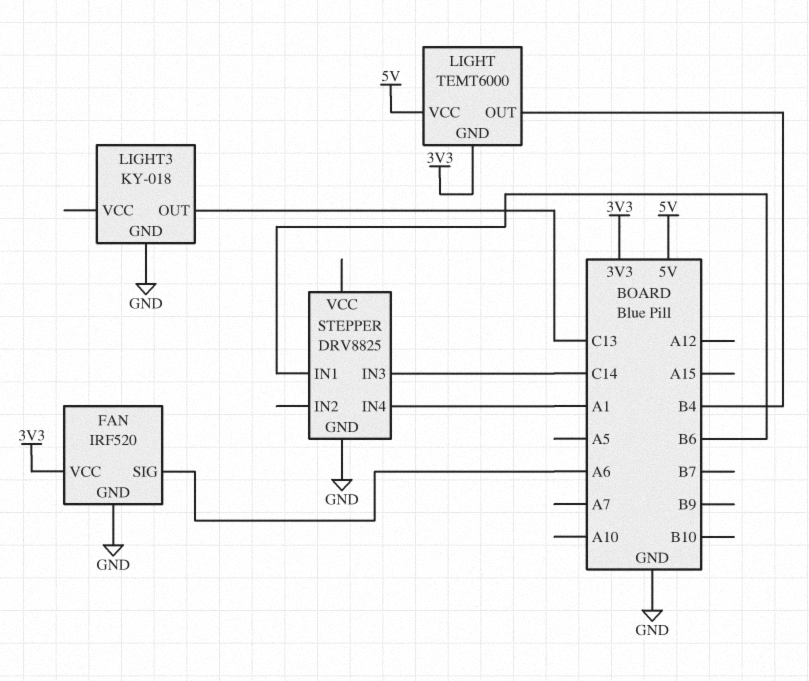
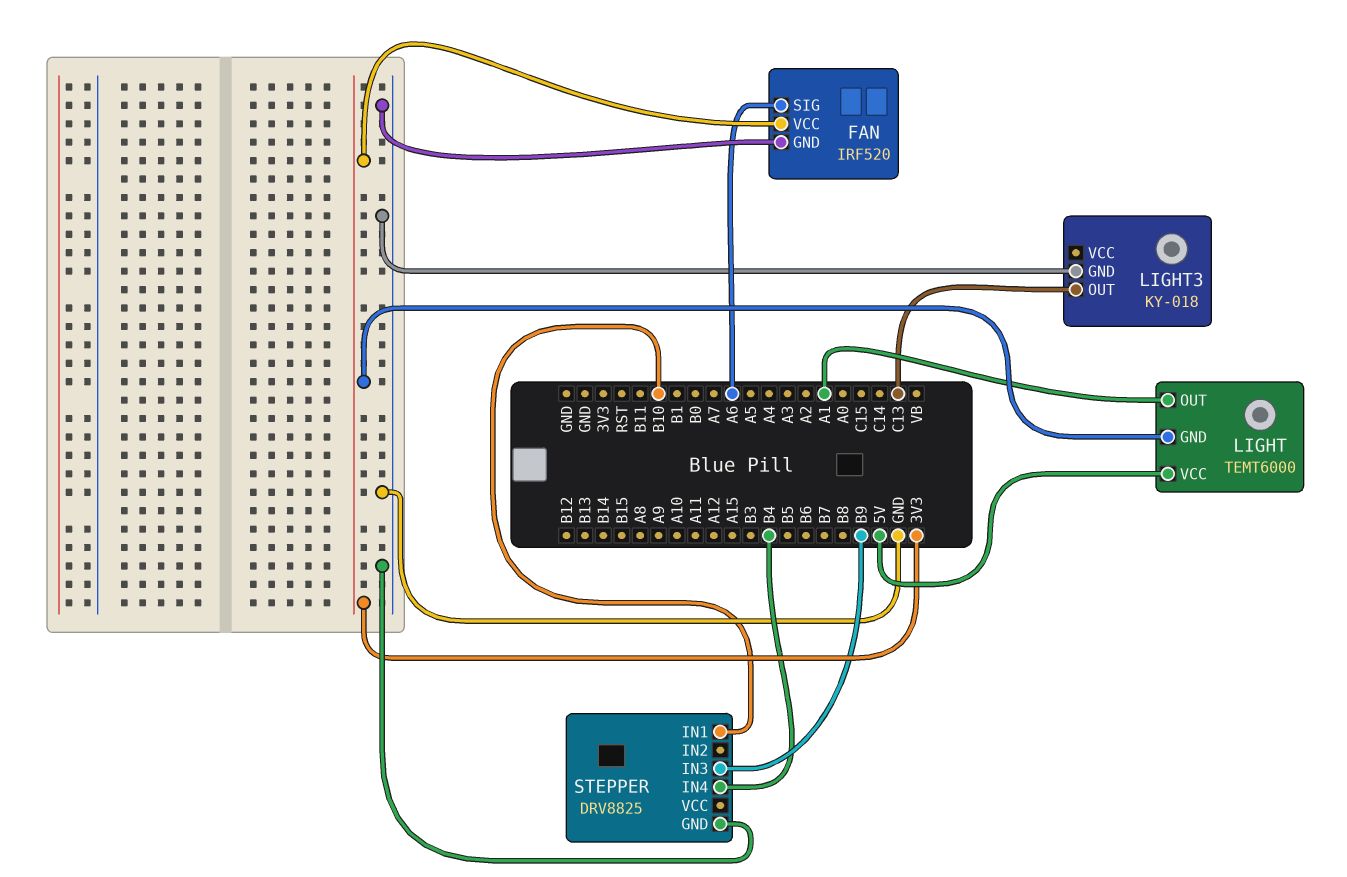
LIGHT pin OUT: B4 -> A1
STEPPER pin IN1: B6 -> B10
STEPPER pin IN3: C14 -> B9
STEPPER pin IN4: A1 -> B4

